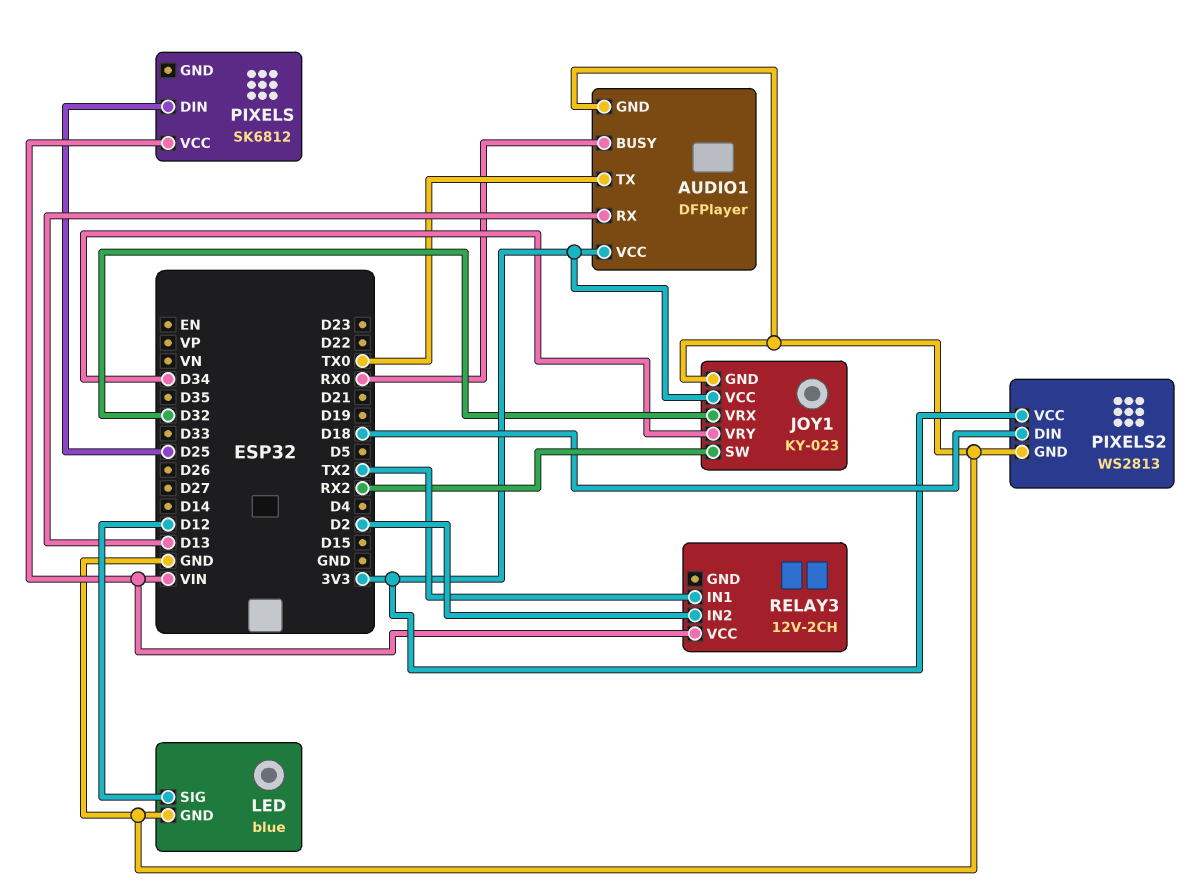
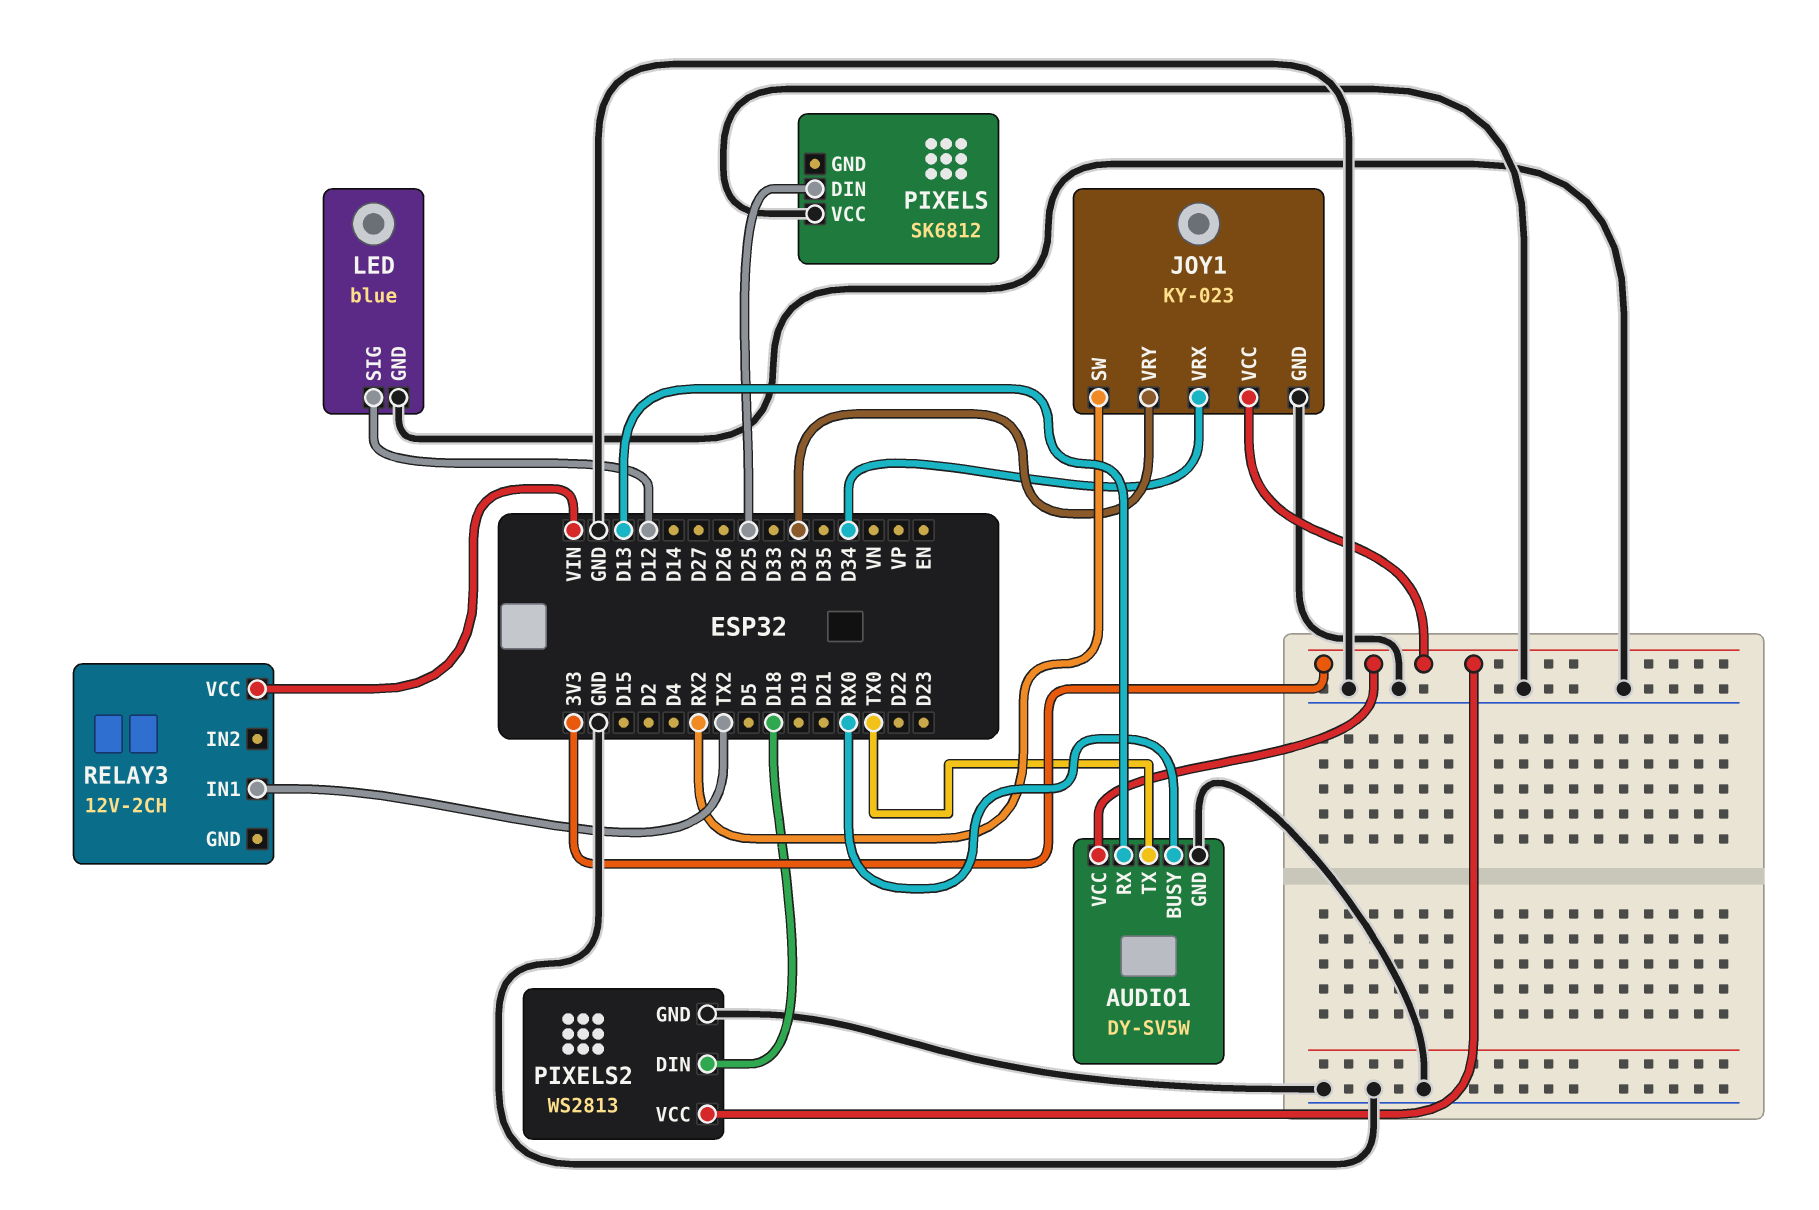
AUDIO1: DFPlayer -> DY-SV5W
JOY1 pin VRX: D32 -> D34
JOY1 pin VRY: D34 -> D32
PIXELS pin VCC: VIN -> GND
RELAY3 pin IN2: D2 -> none

